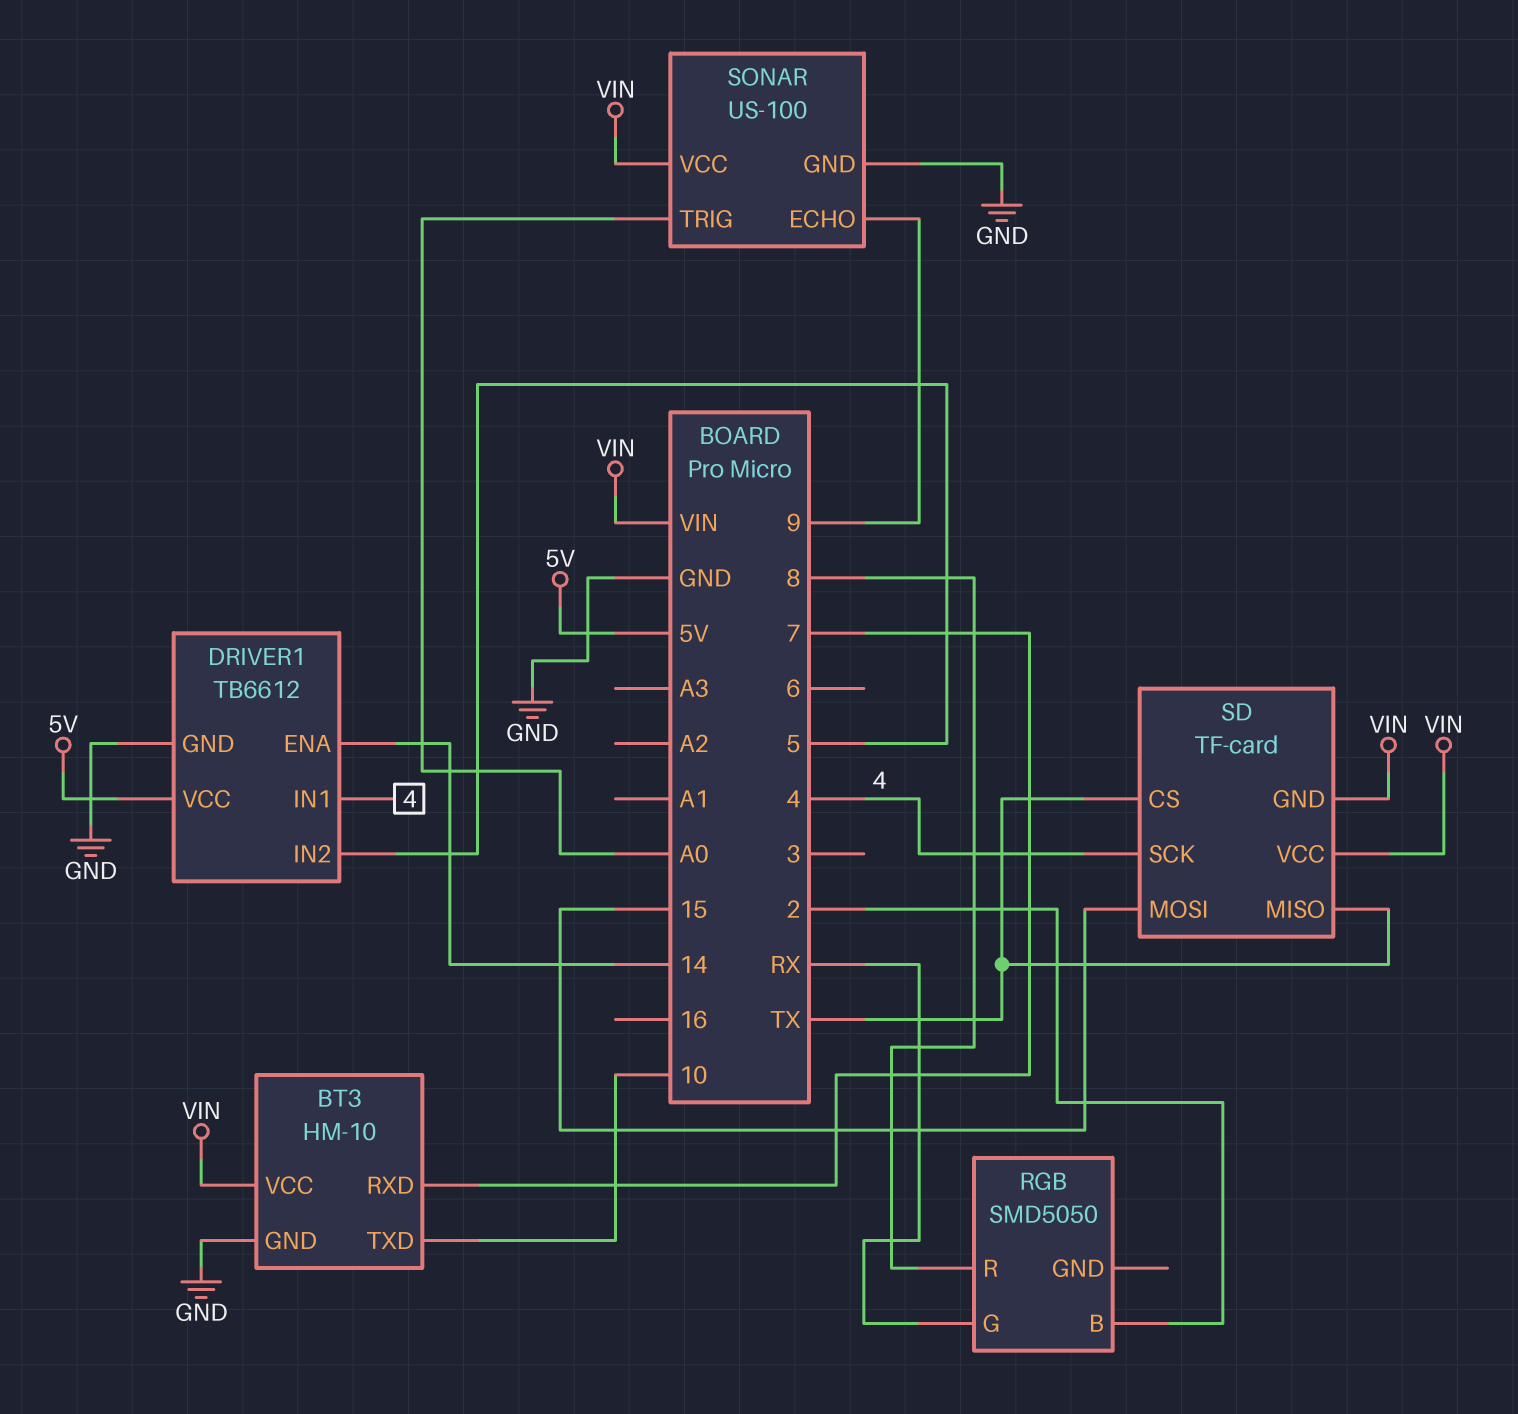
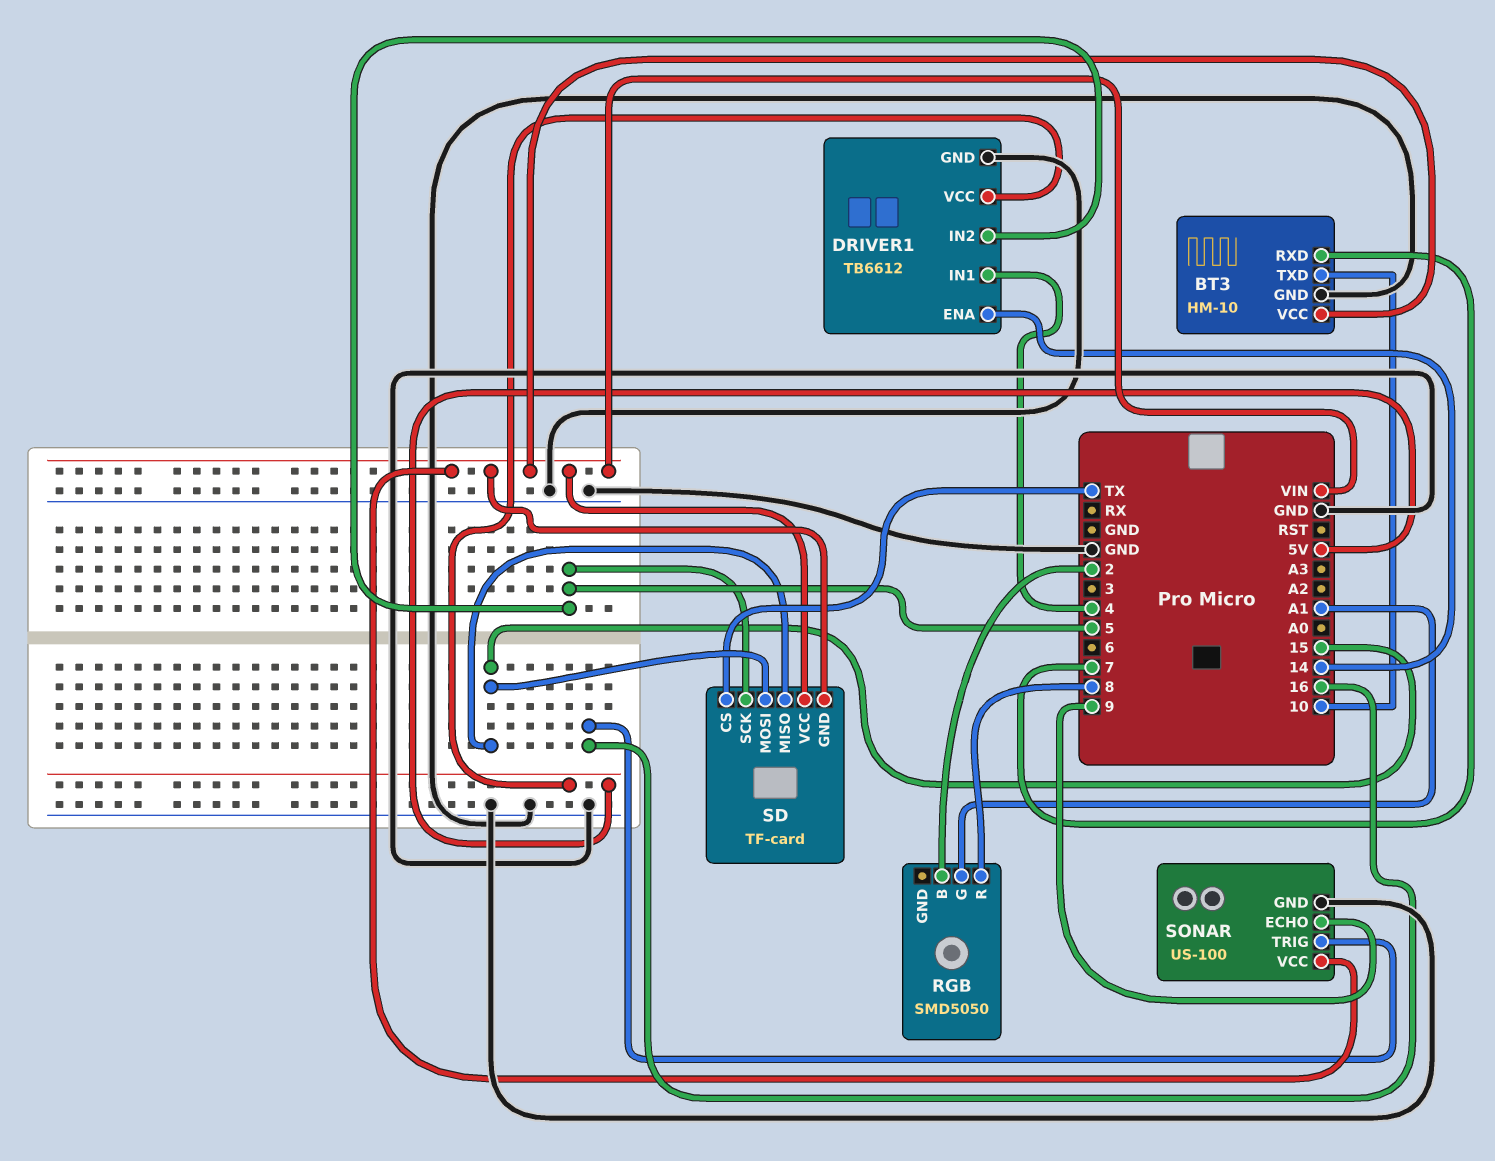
RGB pin G: RX -> A1
SD pin MISO: TX -> 15
SD pin SCK: 4 -> 5
SONAR pin TRIG: A0 -> 16

